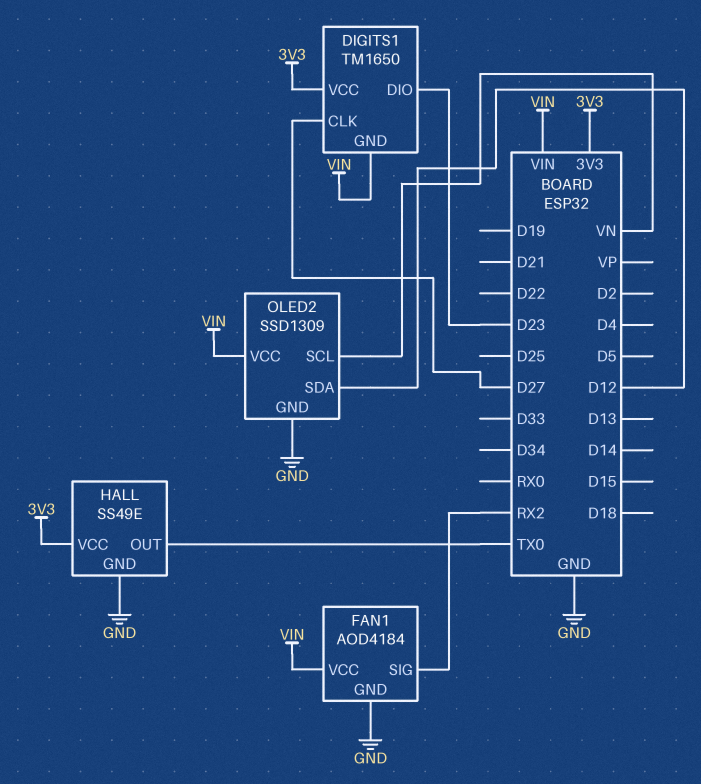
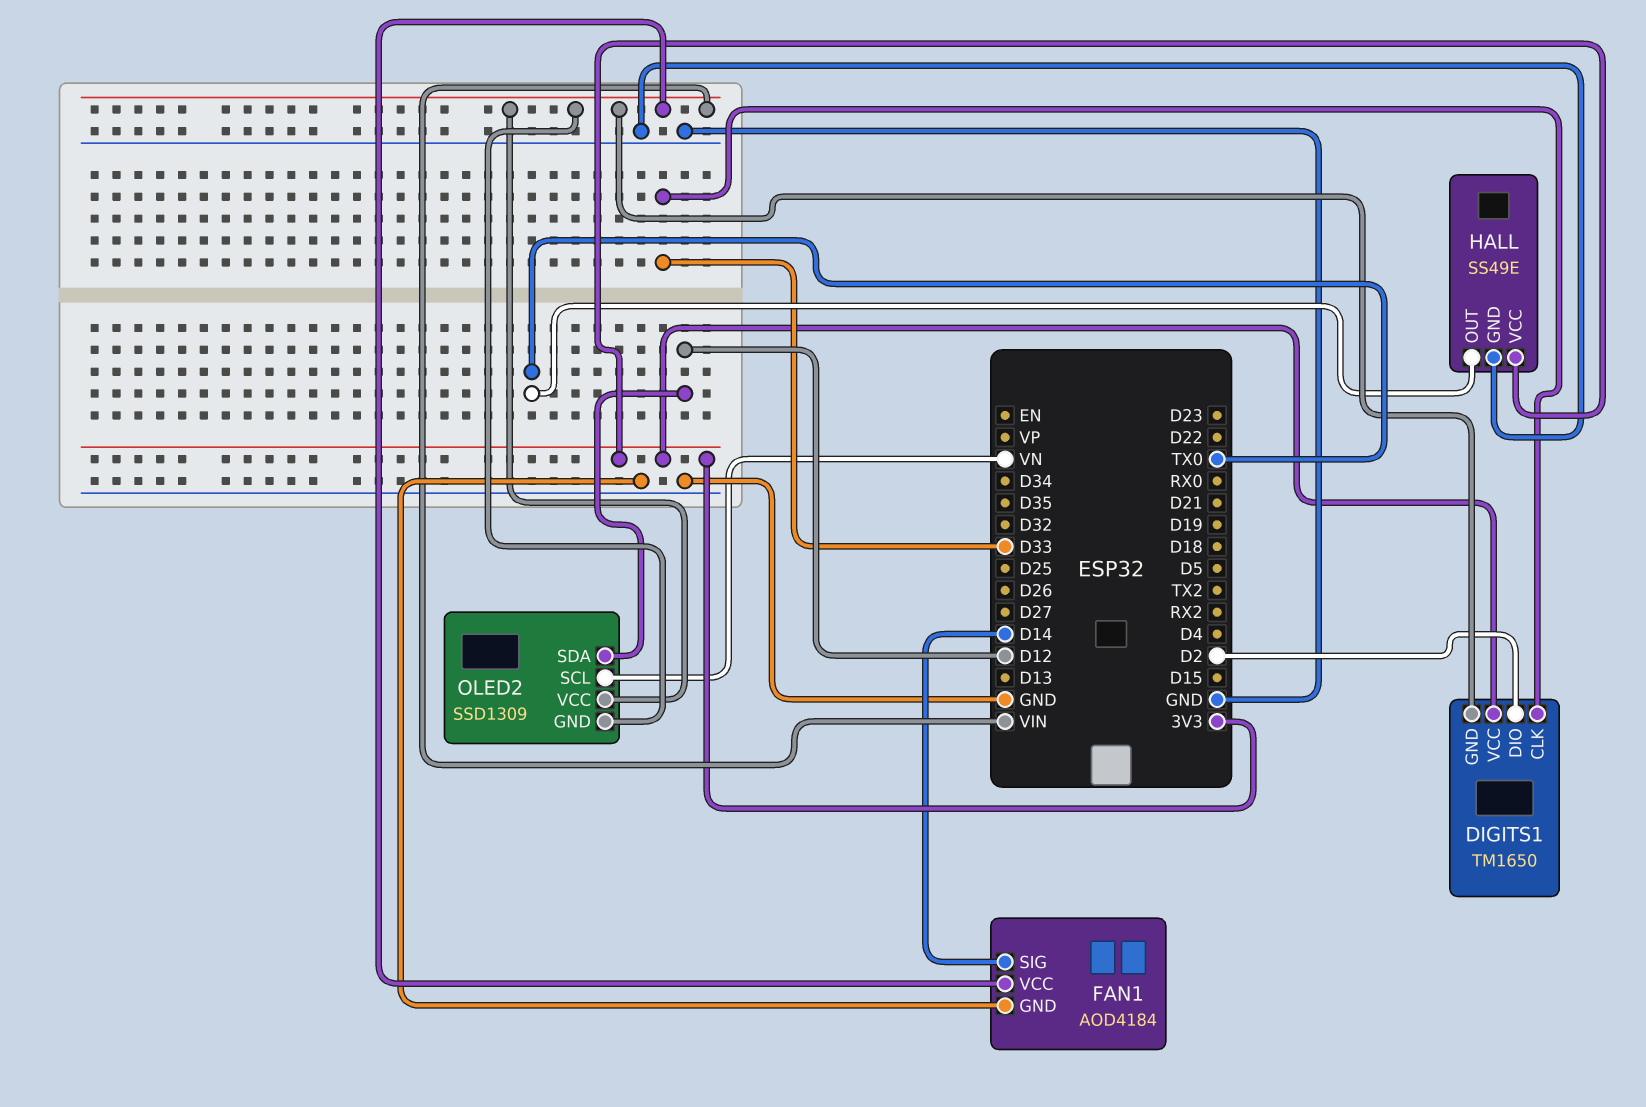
DIGITS1 pin CLK: D27 -> D33
DIGITS1 pin DIO: D23 -> D2
FAN1 pin SIG: RX2 -> D14
OLED2 pin GND: GND -> VIN

